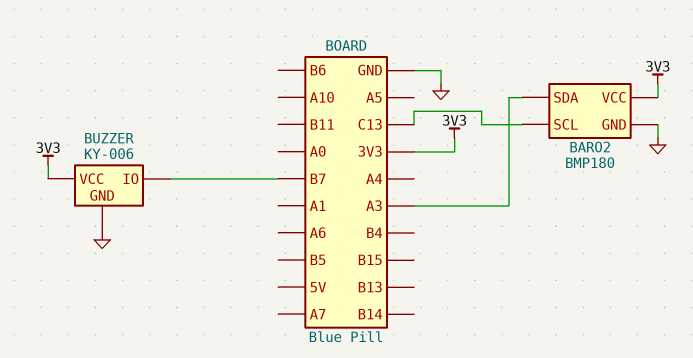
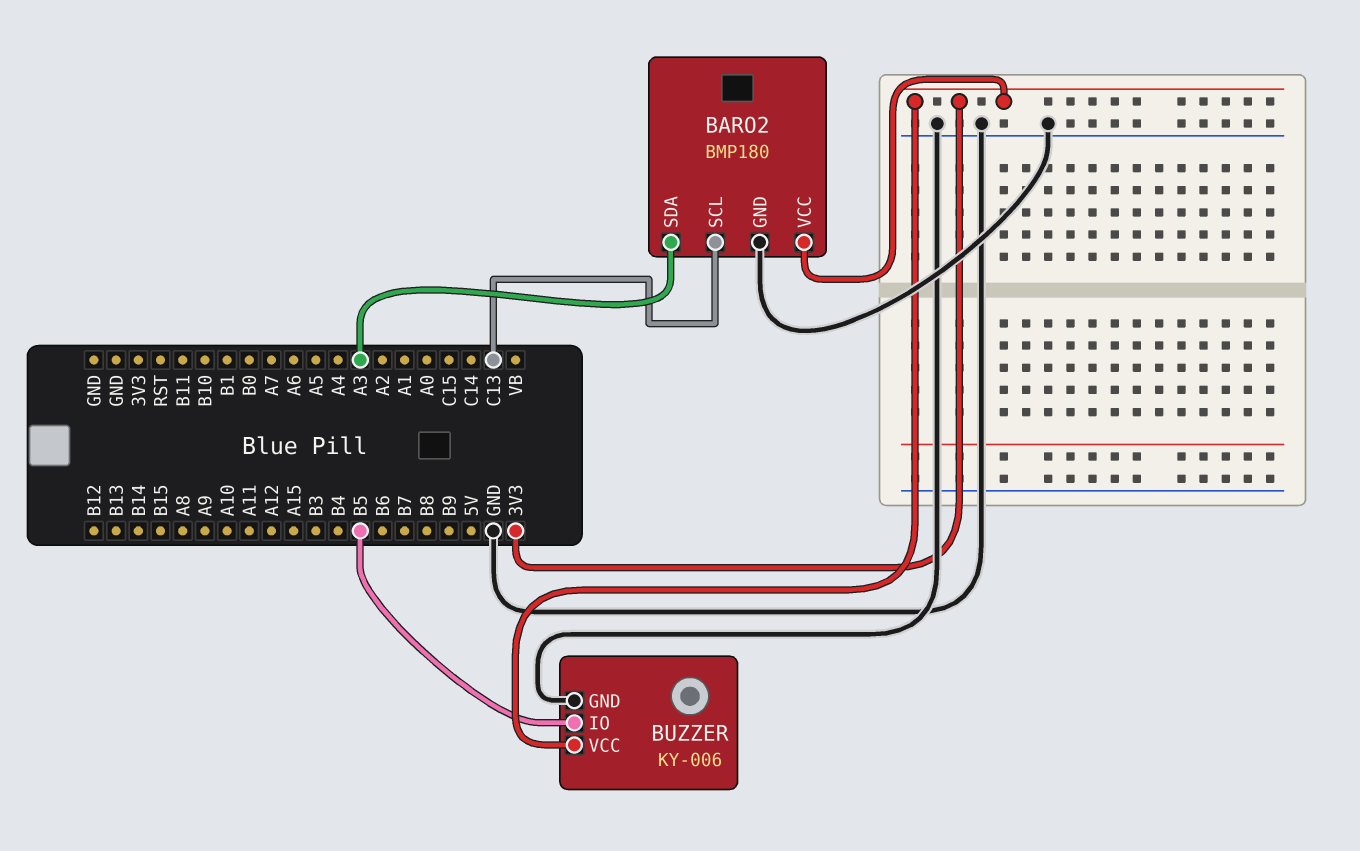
BUZZER pin IO: B7 -> B5

